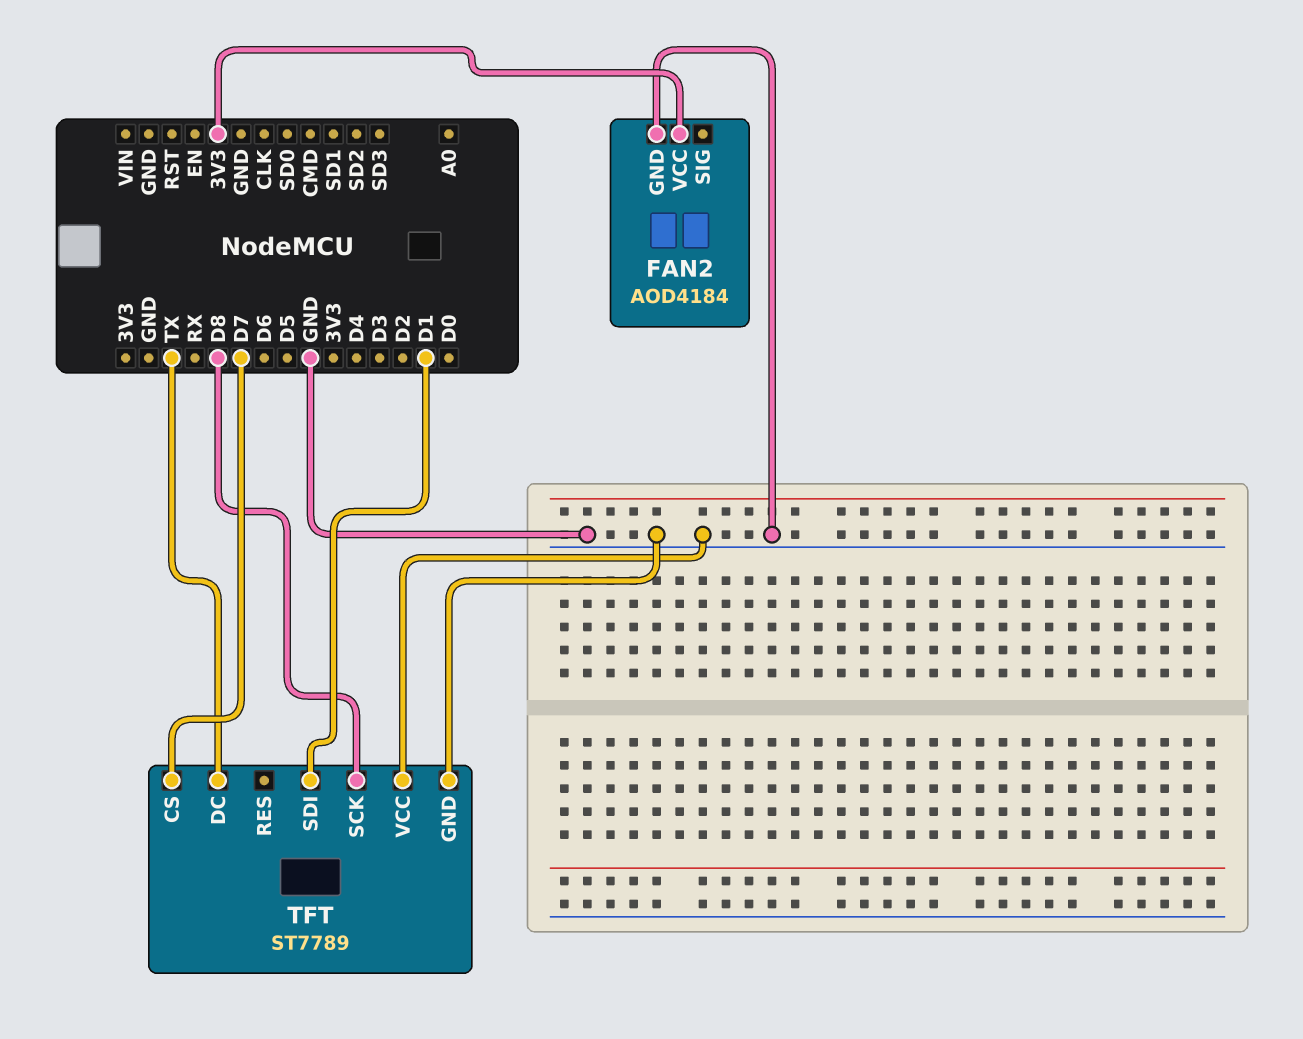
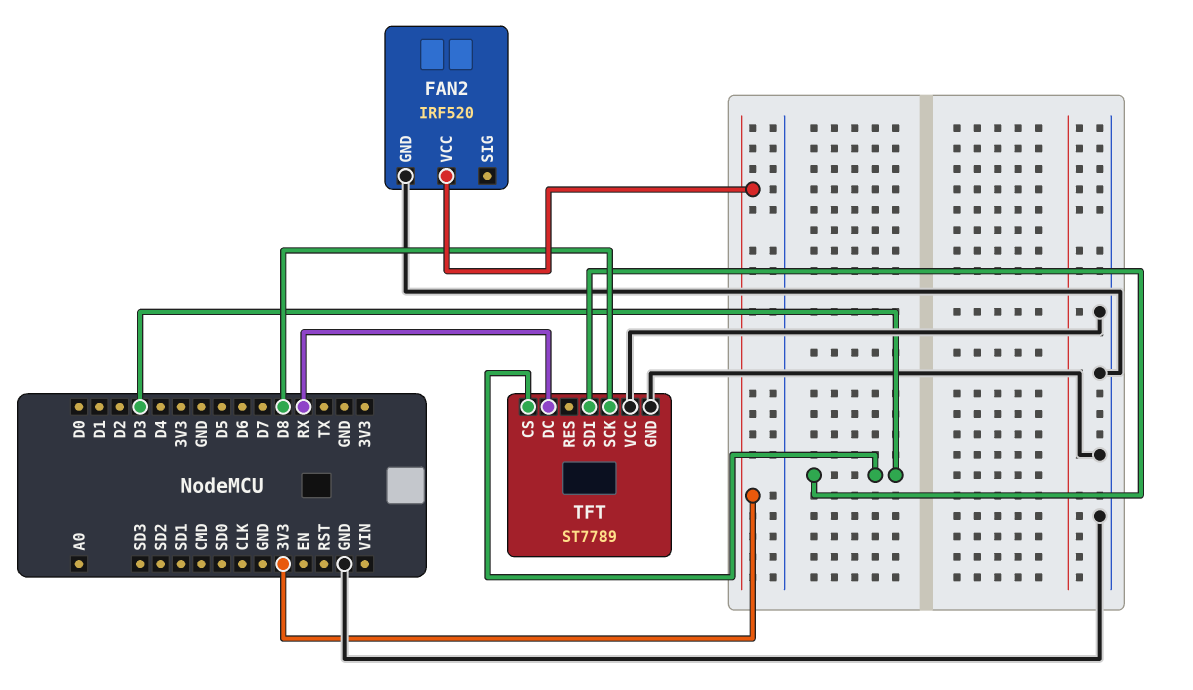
FAN2: AOD4184 -> IRF520
TFT pin CS: D7 -> D3
TFT pin DC: TX -> RX
TFT pin SDI: D1 -> D3

